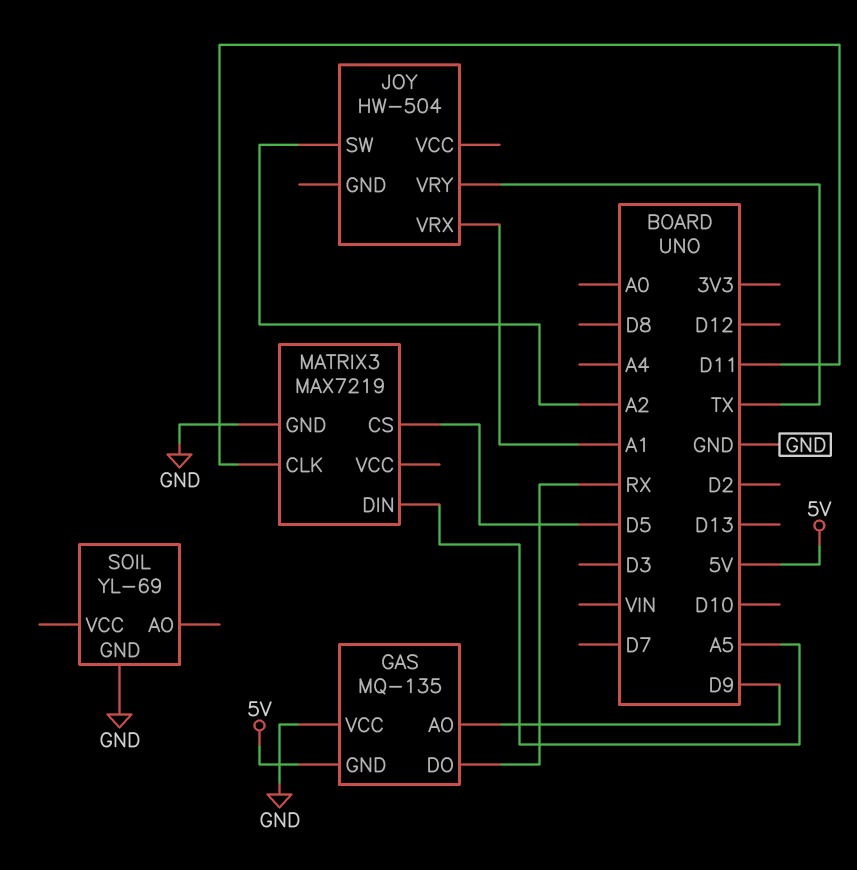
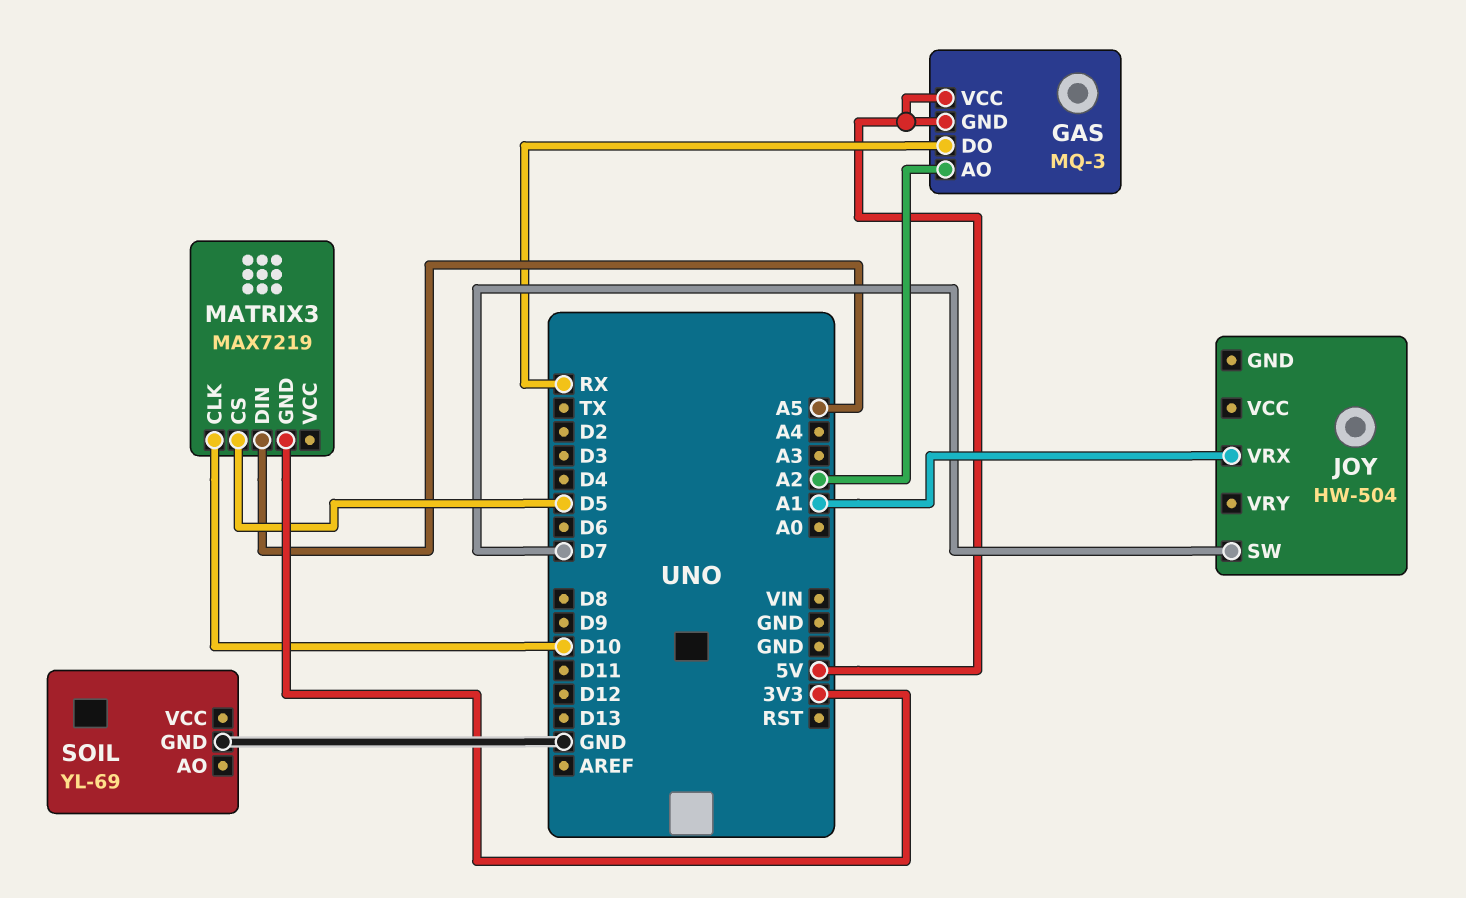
GAS: MQ-135 -> MQ-3
GAS pin AO: D9 -> A2
GAS pin VCC: GND -> 5V
JOY pin SW: A2 -> D7
JOY pin VRY: TX -> none
MATRIX3 pin CLK: D11 -> D10
MATRIX3 pin GND: GND -> 3V3

